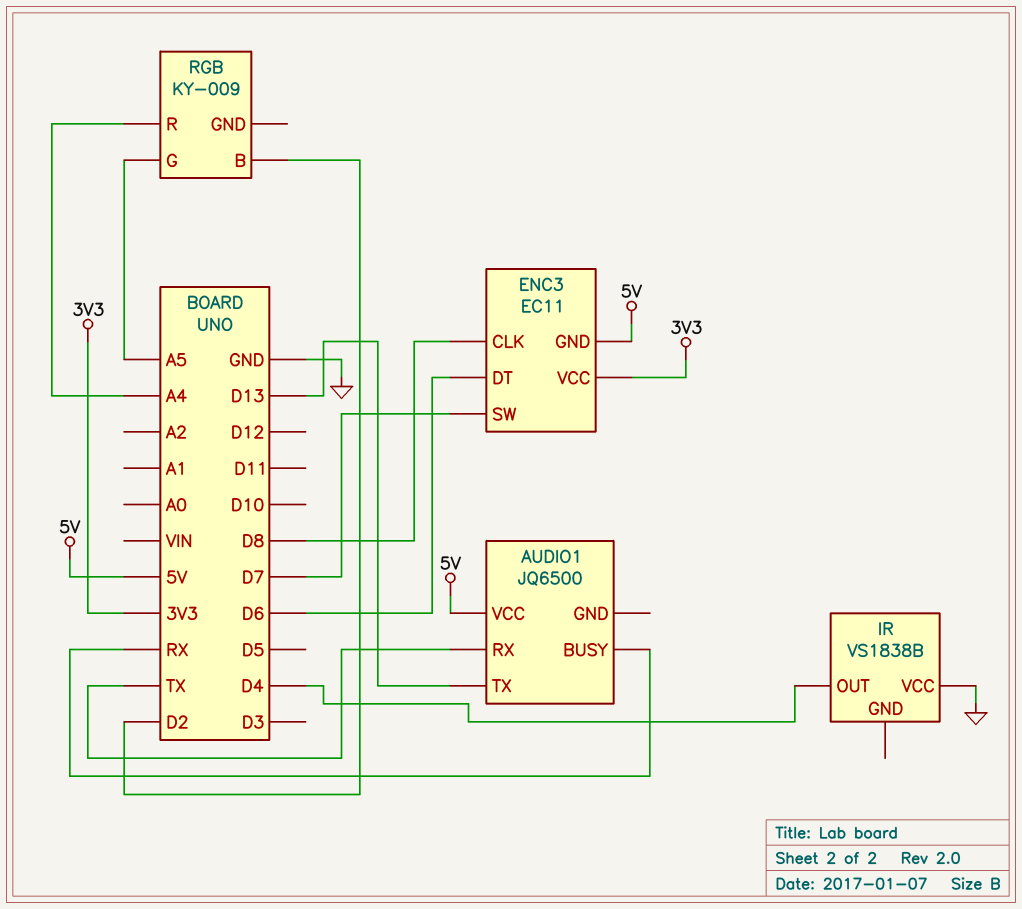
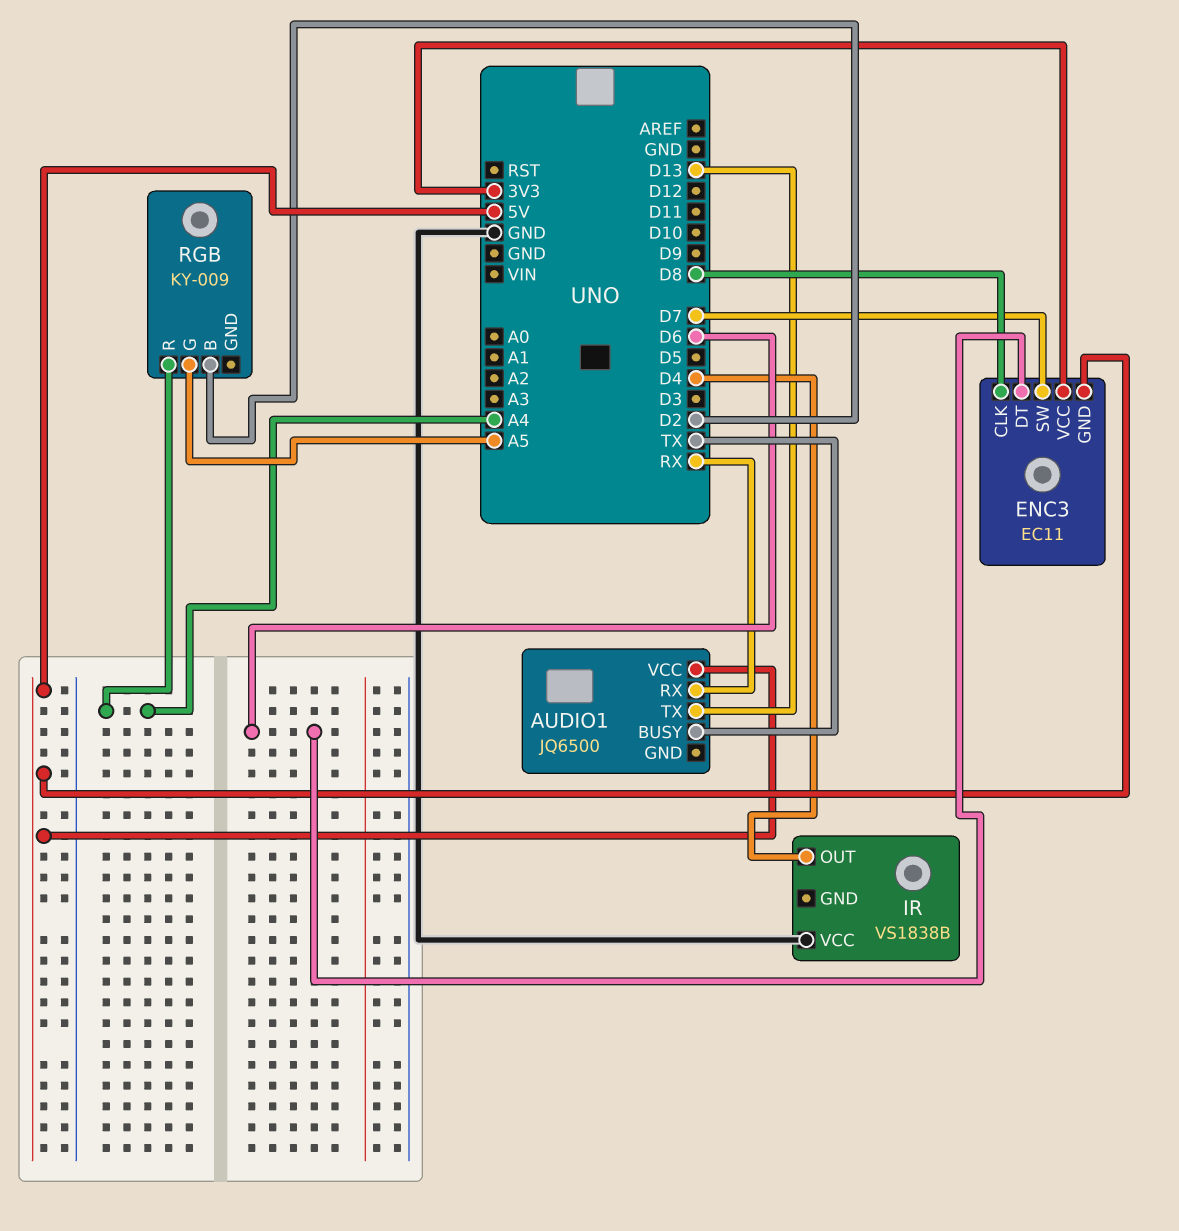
AUDIO1 pin BUSY: RX -> TX
AUDIO1 pin RX: TX -> RX

